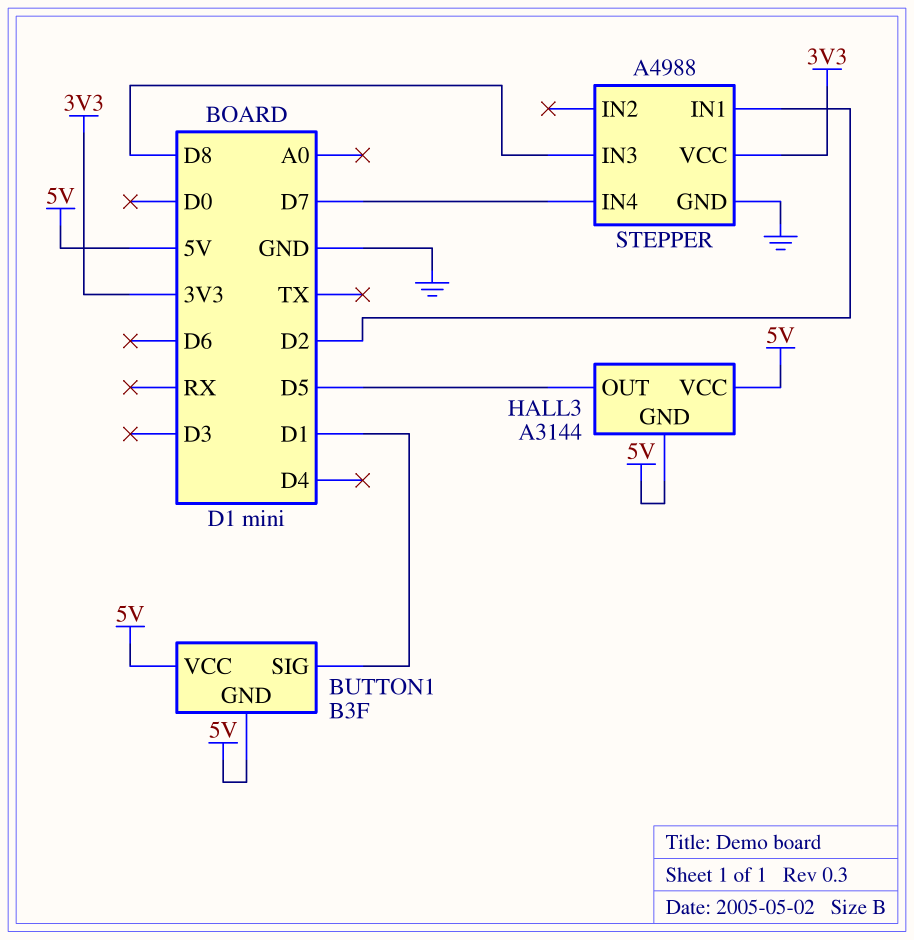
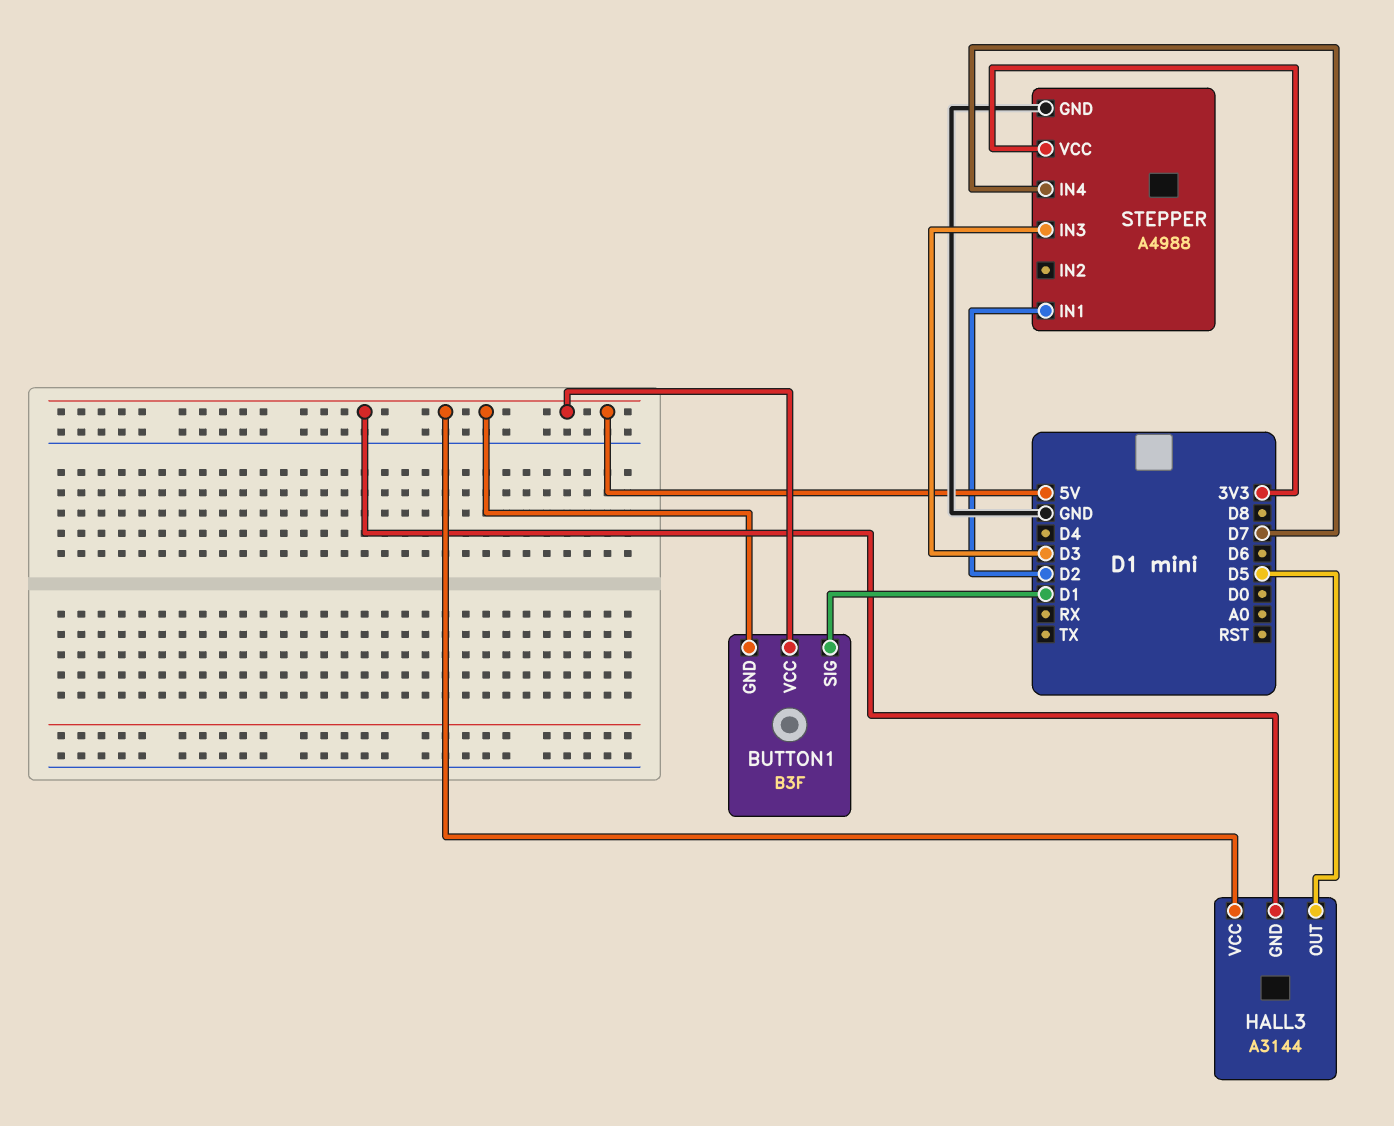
STEPPER pin IN3: D8 -> D3

